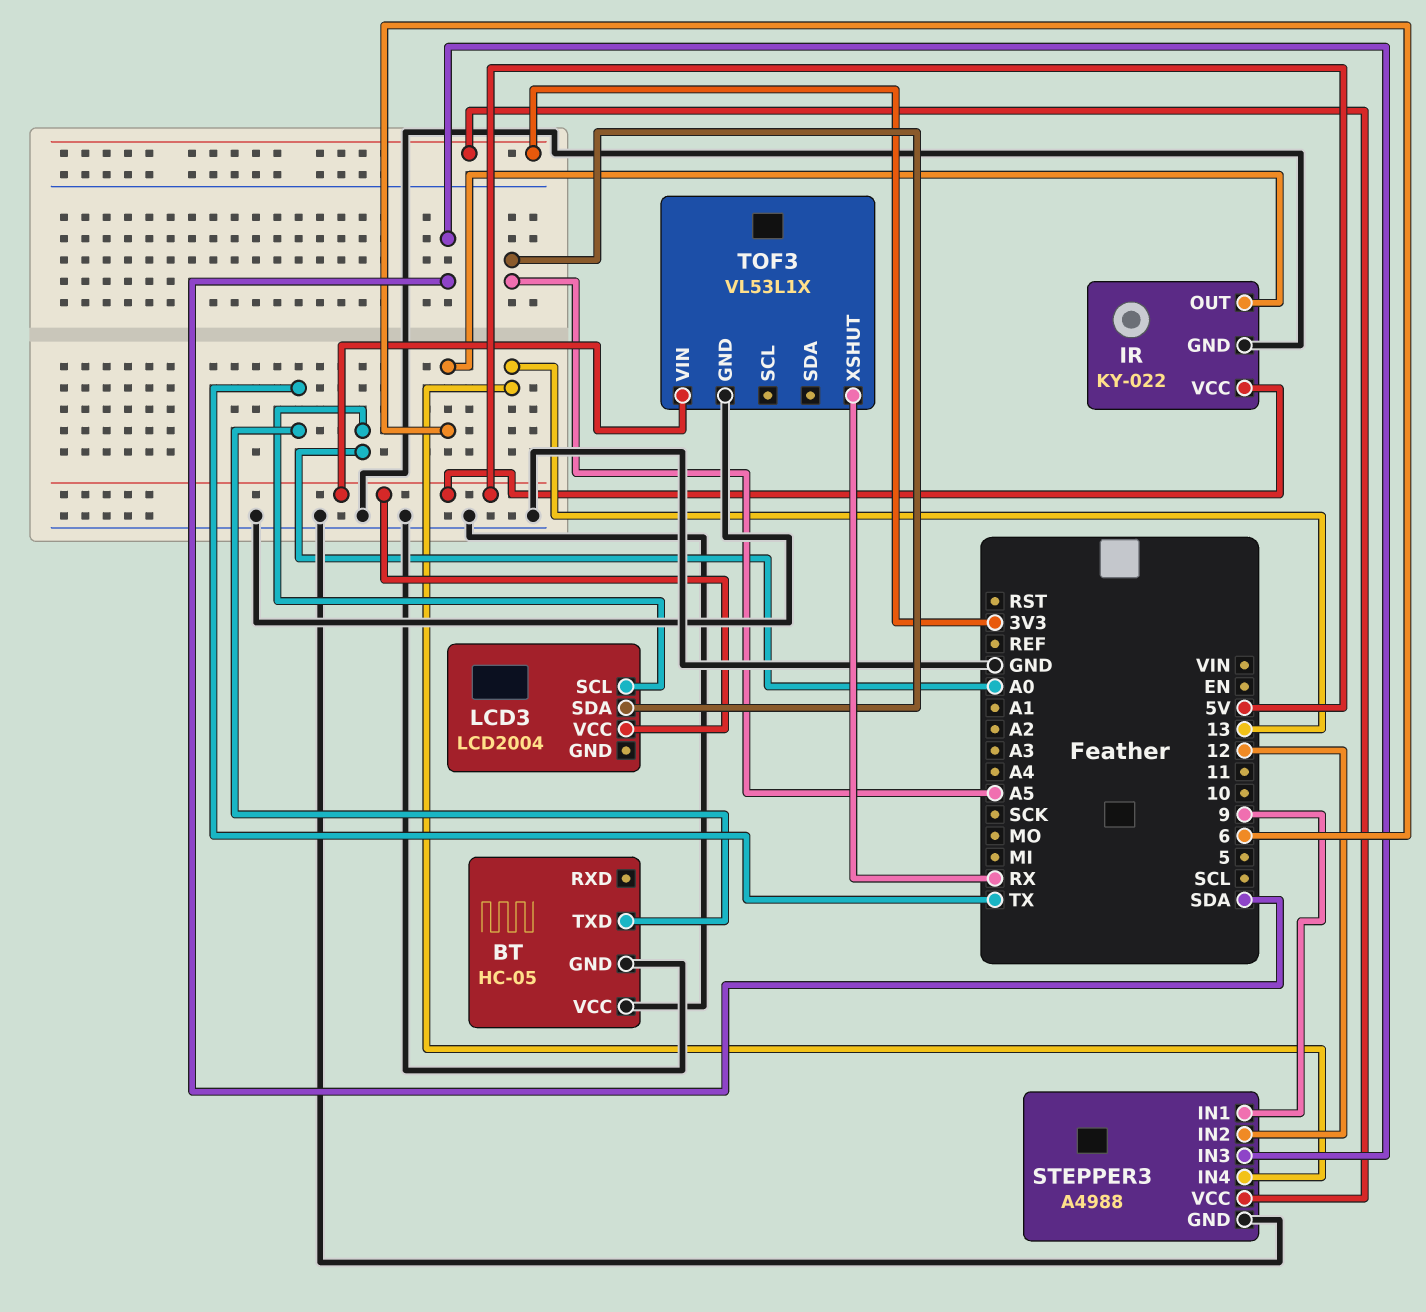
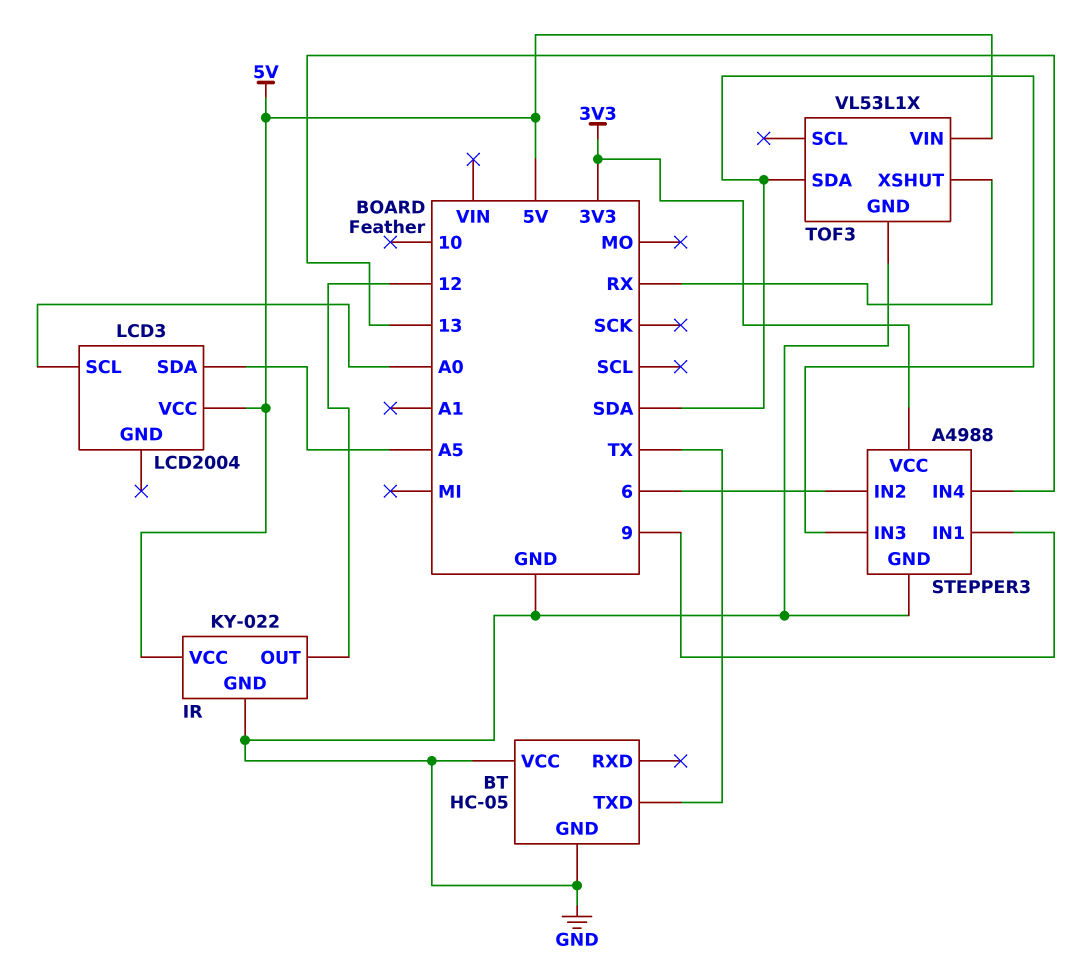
IR pin OUT: 6 -> 12
STEPPER3 pin IN2: 12 -> 6
TOF3 pin SDA: none -> SDA

